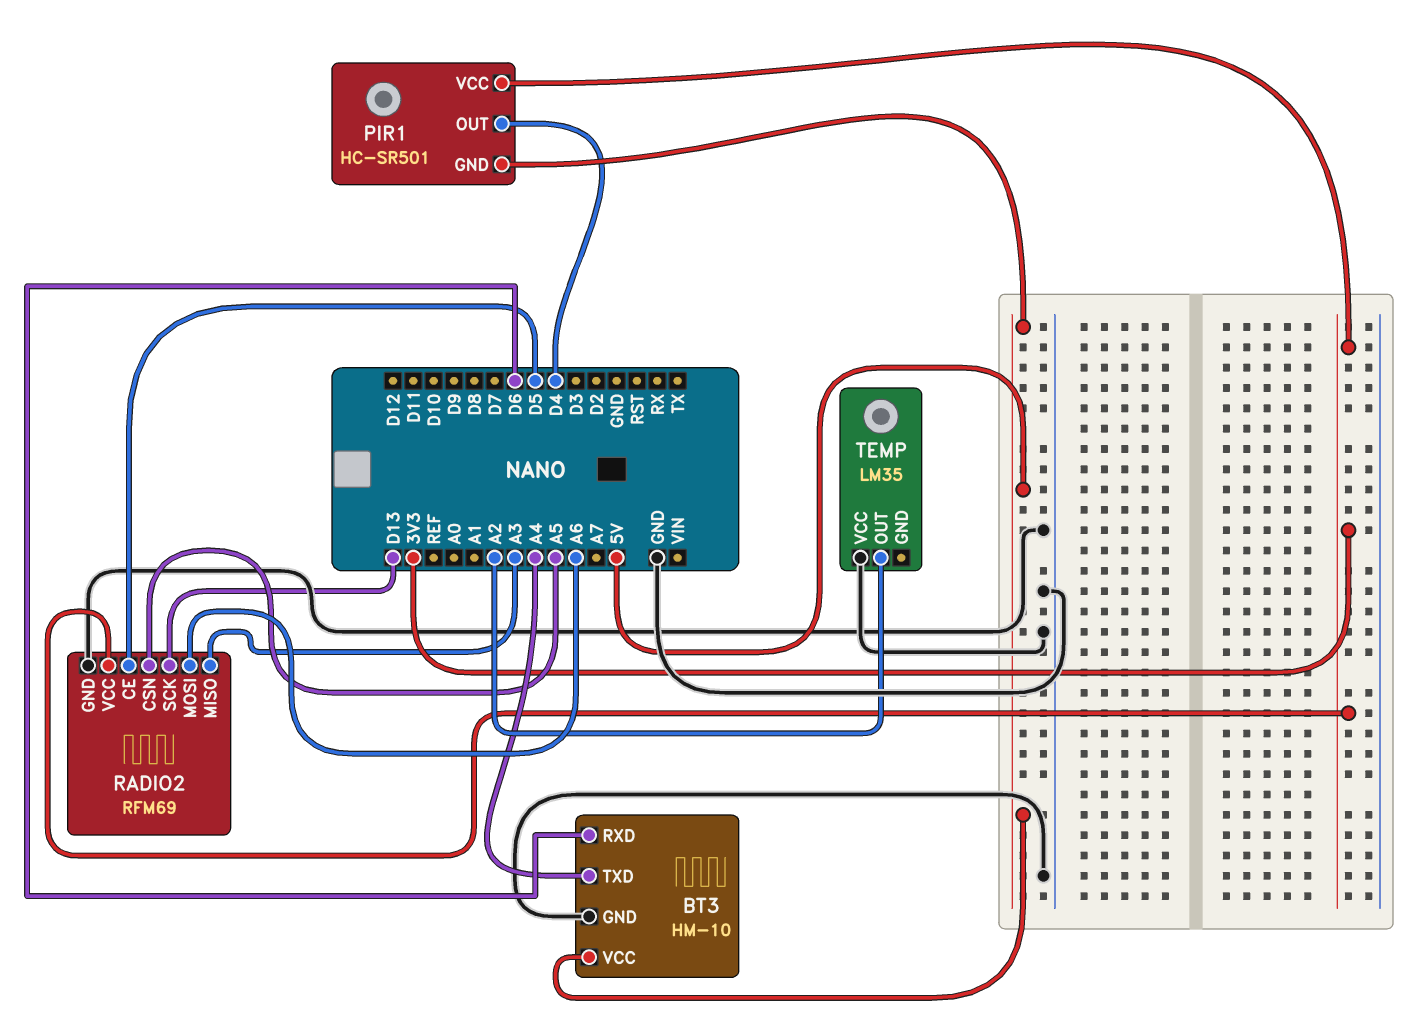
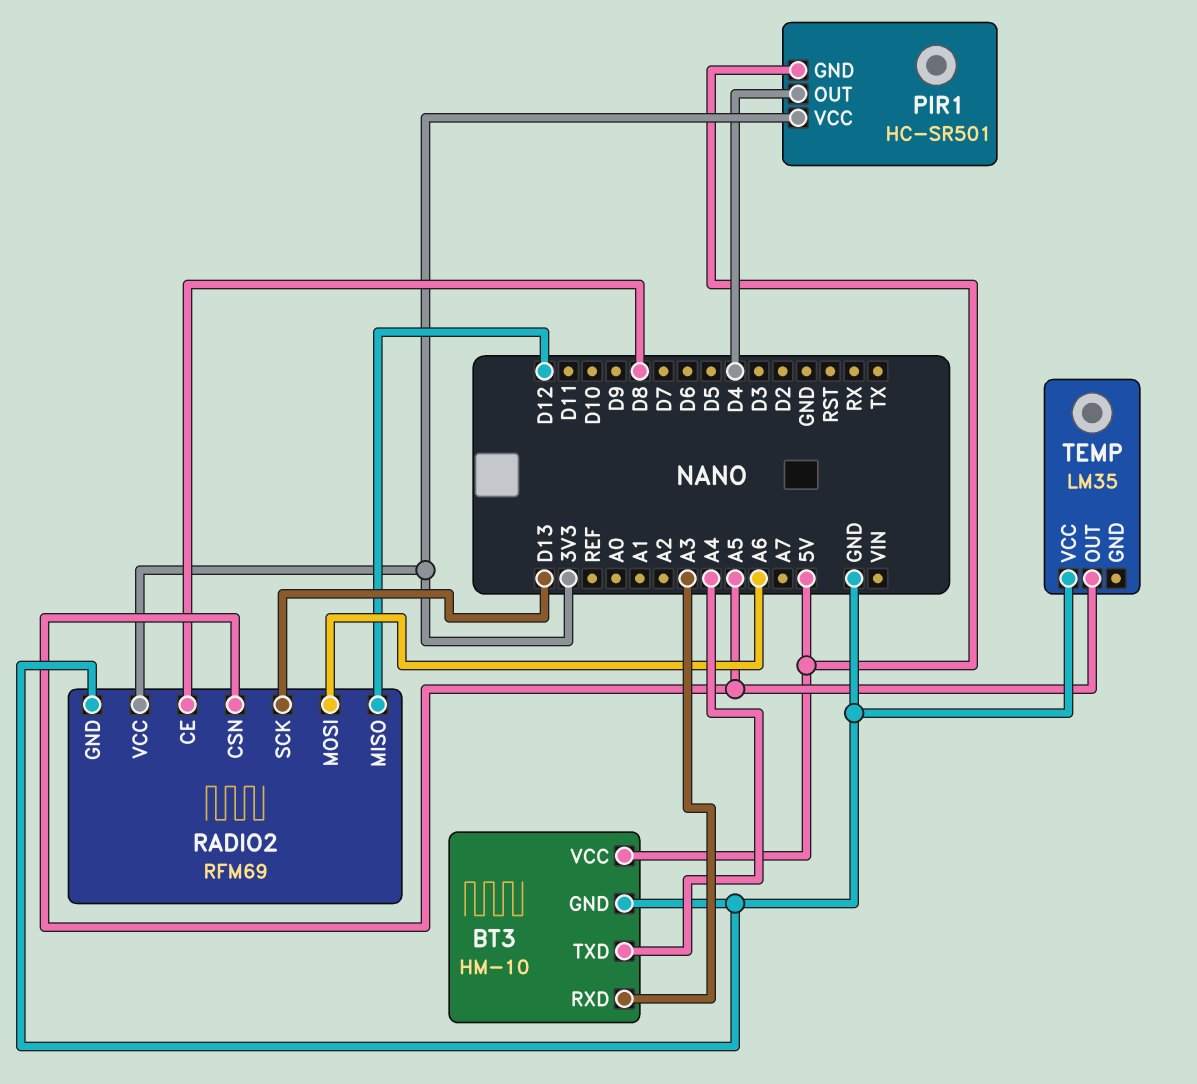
BT3 pin RXD: D6 -> A3
RADIO2 pin CE: D5 -> D8
RADIO2 pin MISO: A3 -> D12
TEMP pin OUT: A2 -> A5

